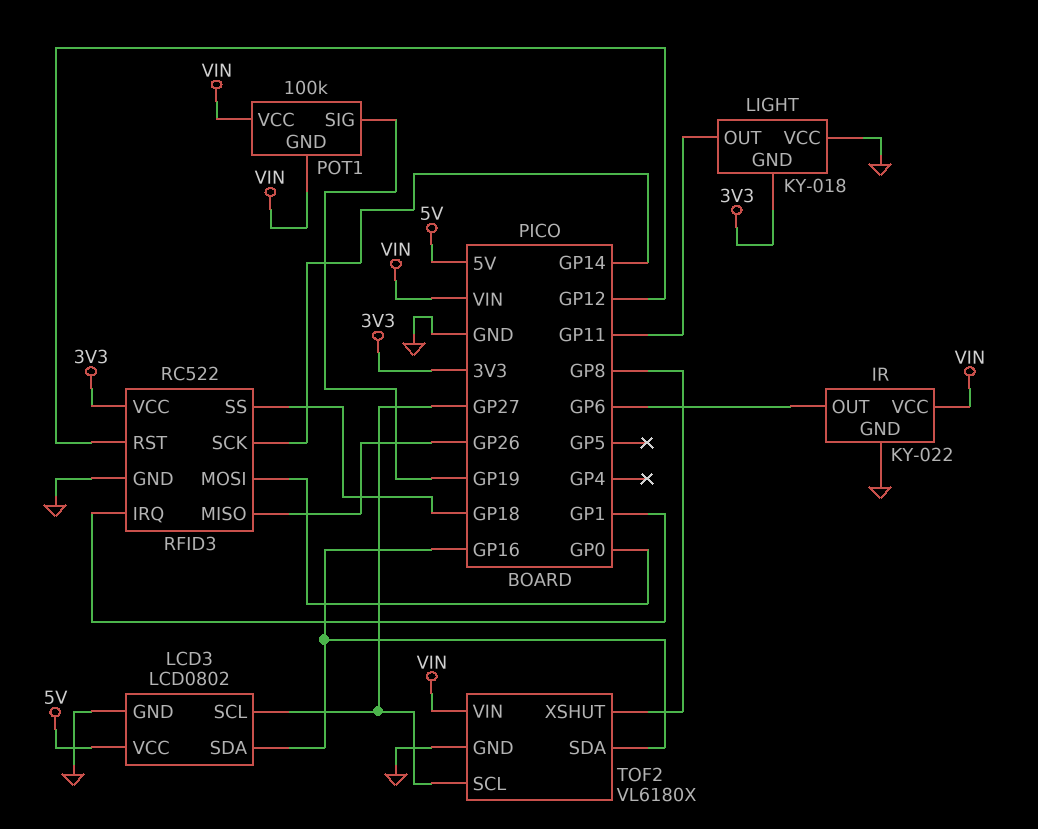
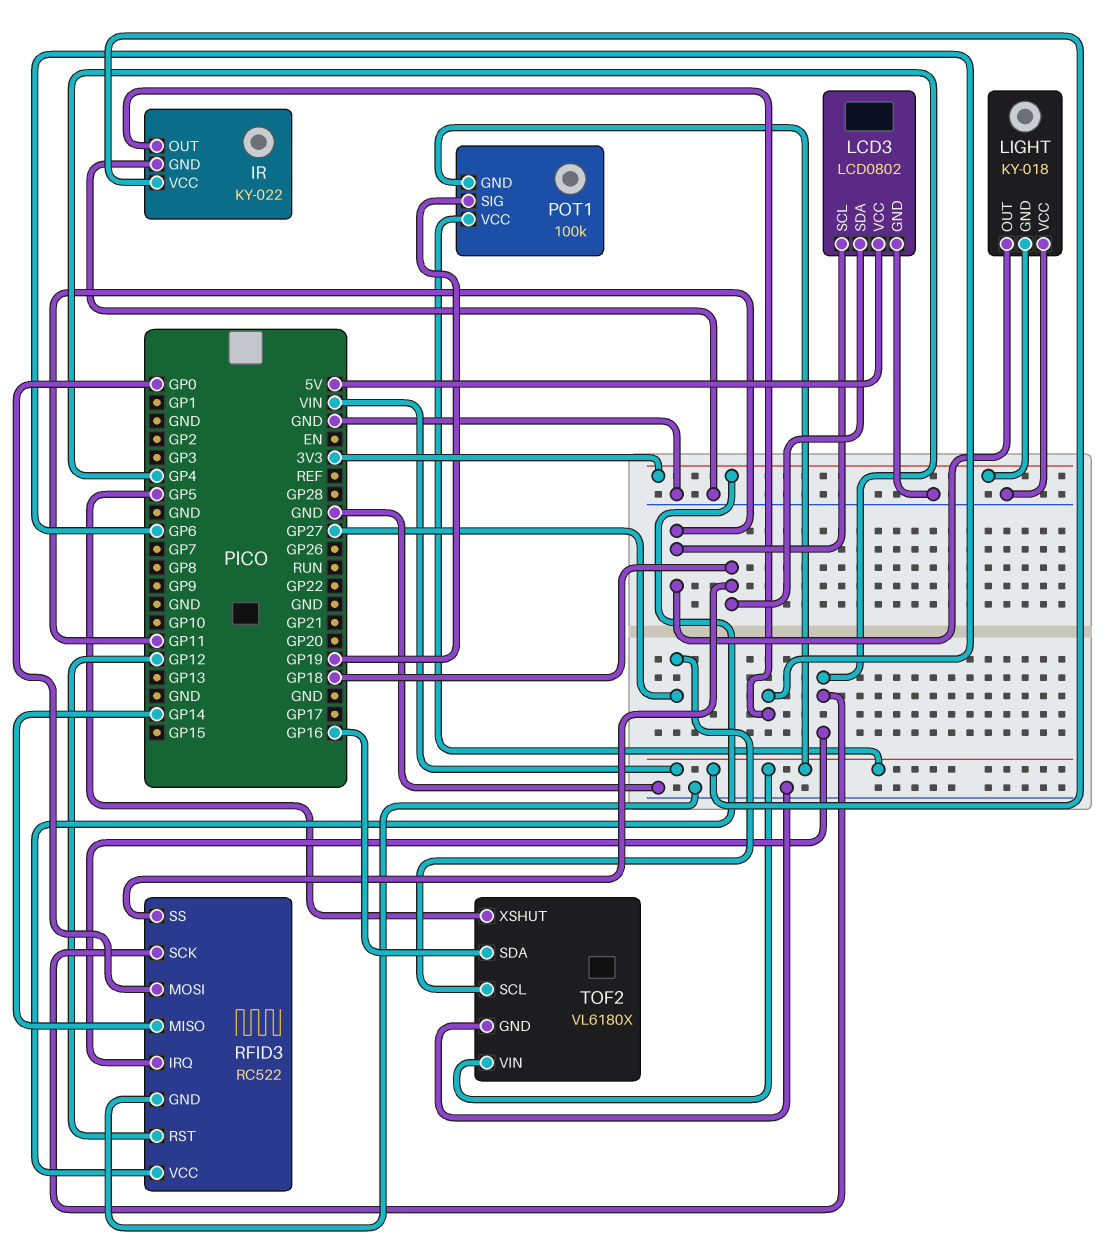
LCD3 pin SCL: GP27 -> GP11
LCD3 pin SDA: GP16 -> GP18
RFID3 pin IRQ: GP1 -> GP4
RFID3 pin MISO: GP26 -> GP14
RFID3 pin SCK: GP14 -> GP4
TOF2 pin XSHUT: GP8 -> GP5

